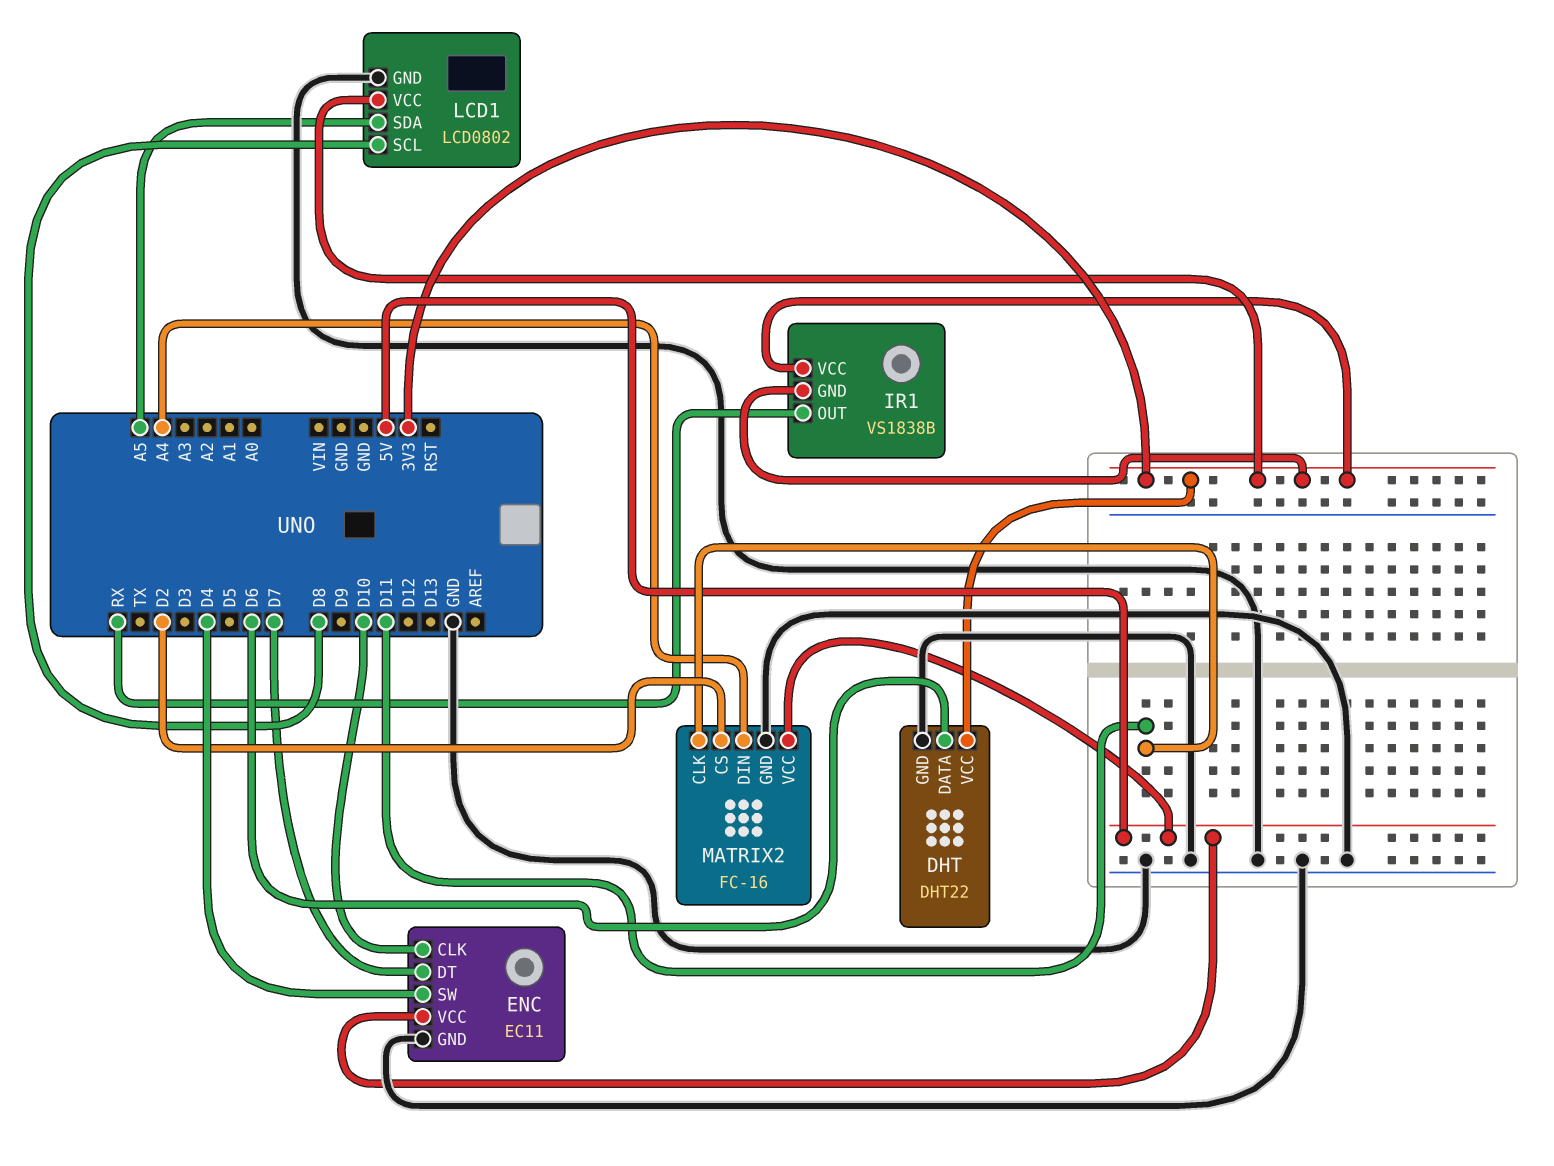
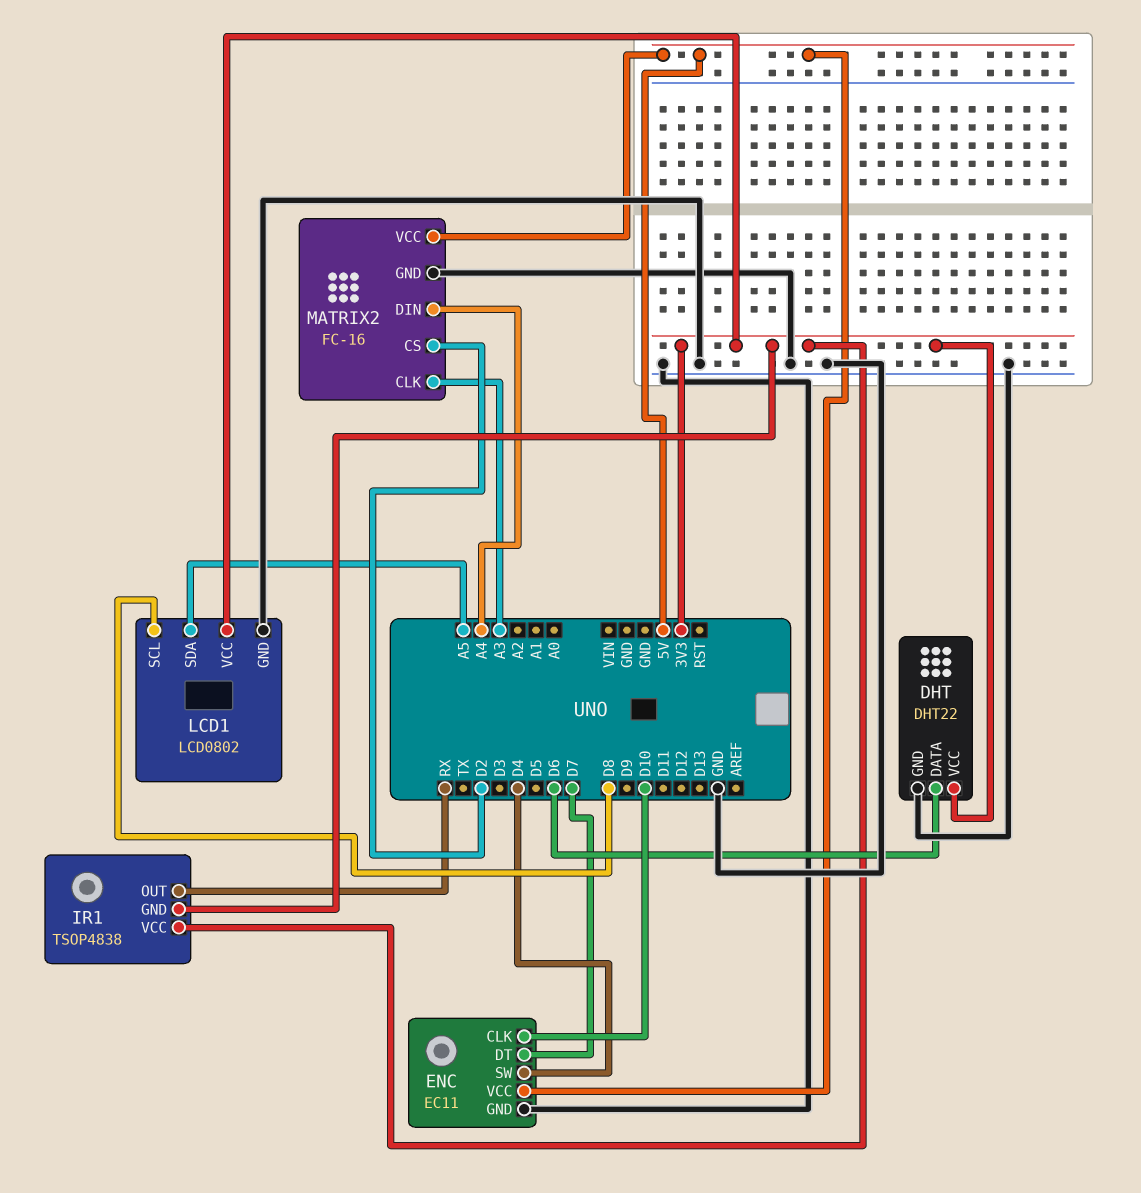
IR1: VS1838B -> TSOP4838
MATRIX2 pin CLK: D11 -> A3

